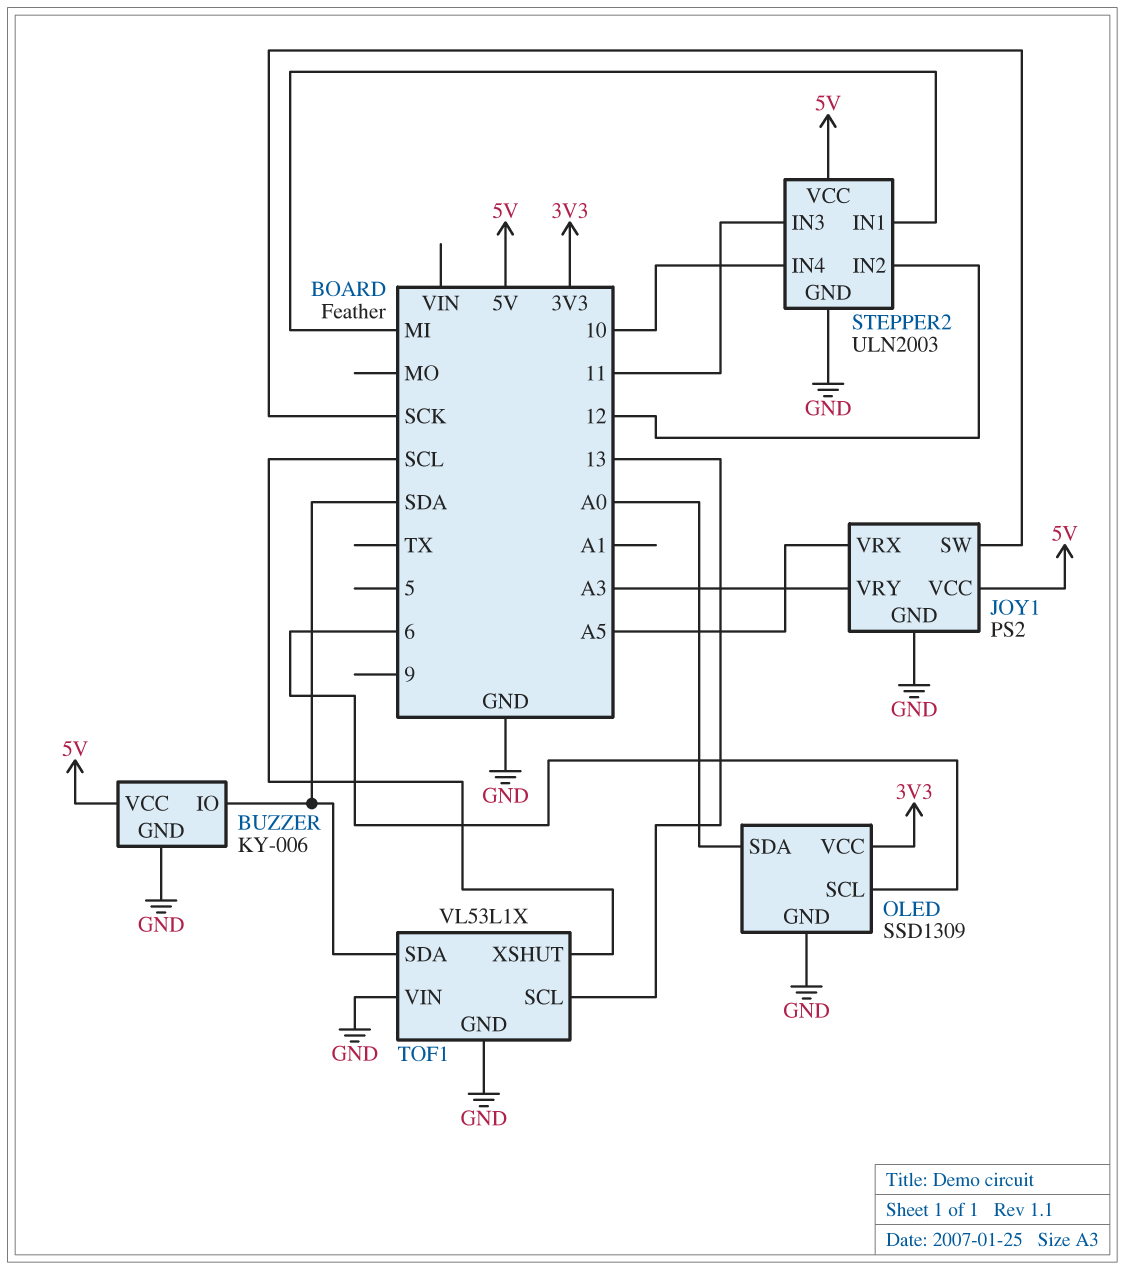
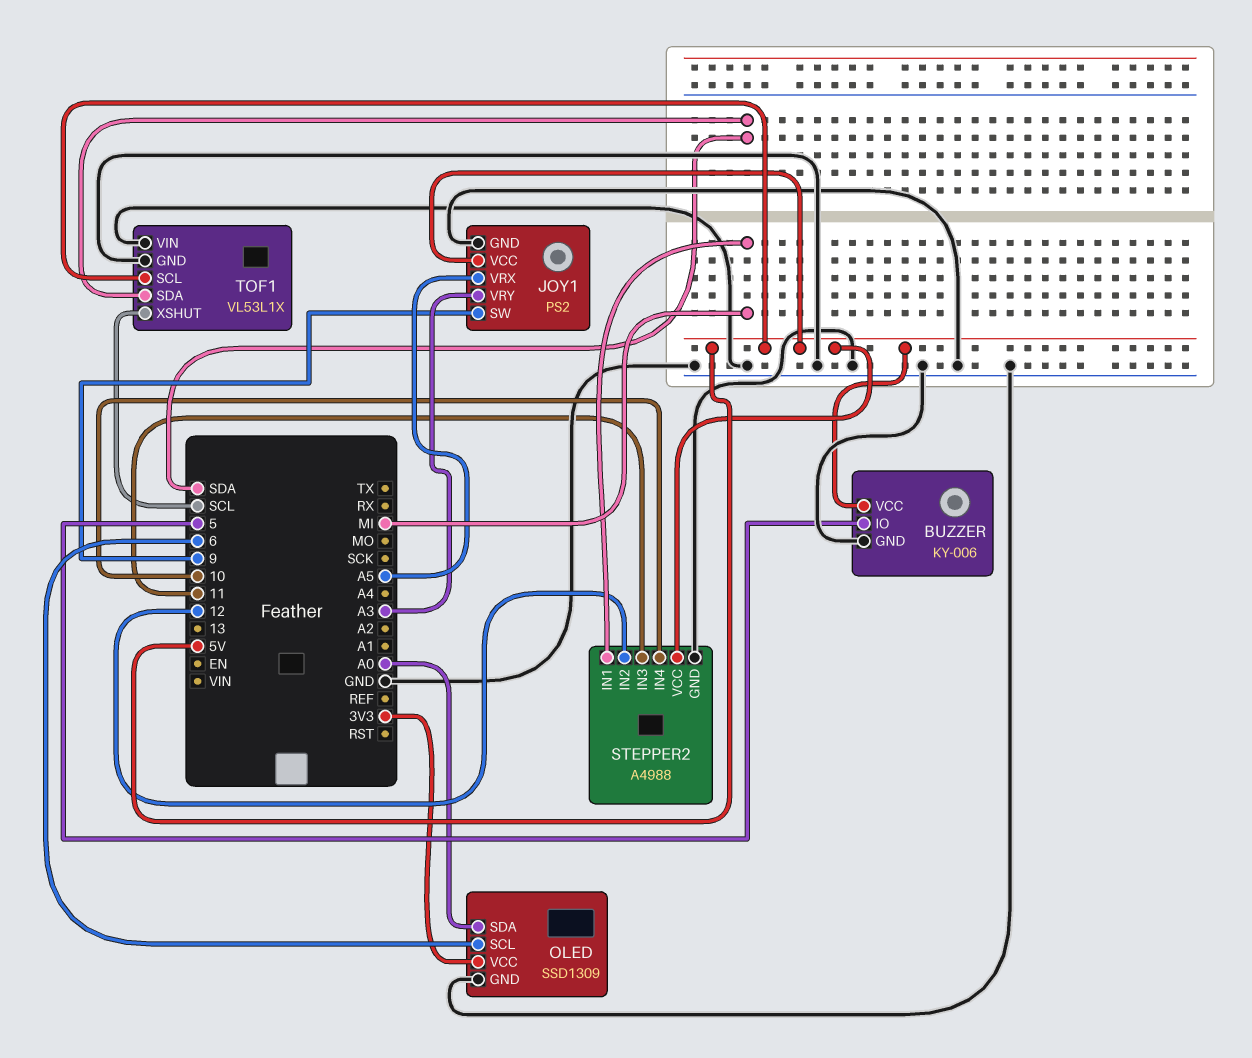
BUZZER pin IO: SDA -> 5
JOY1 pin SW: SCK -> 9
STEPPER2: ULN2003 -> A4988
TOF1 pin SCL: 13 -> 5V

